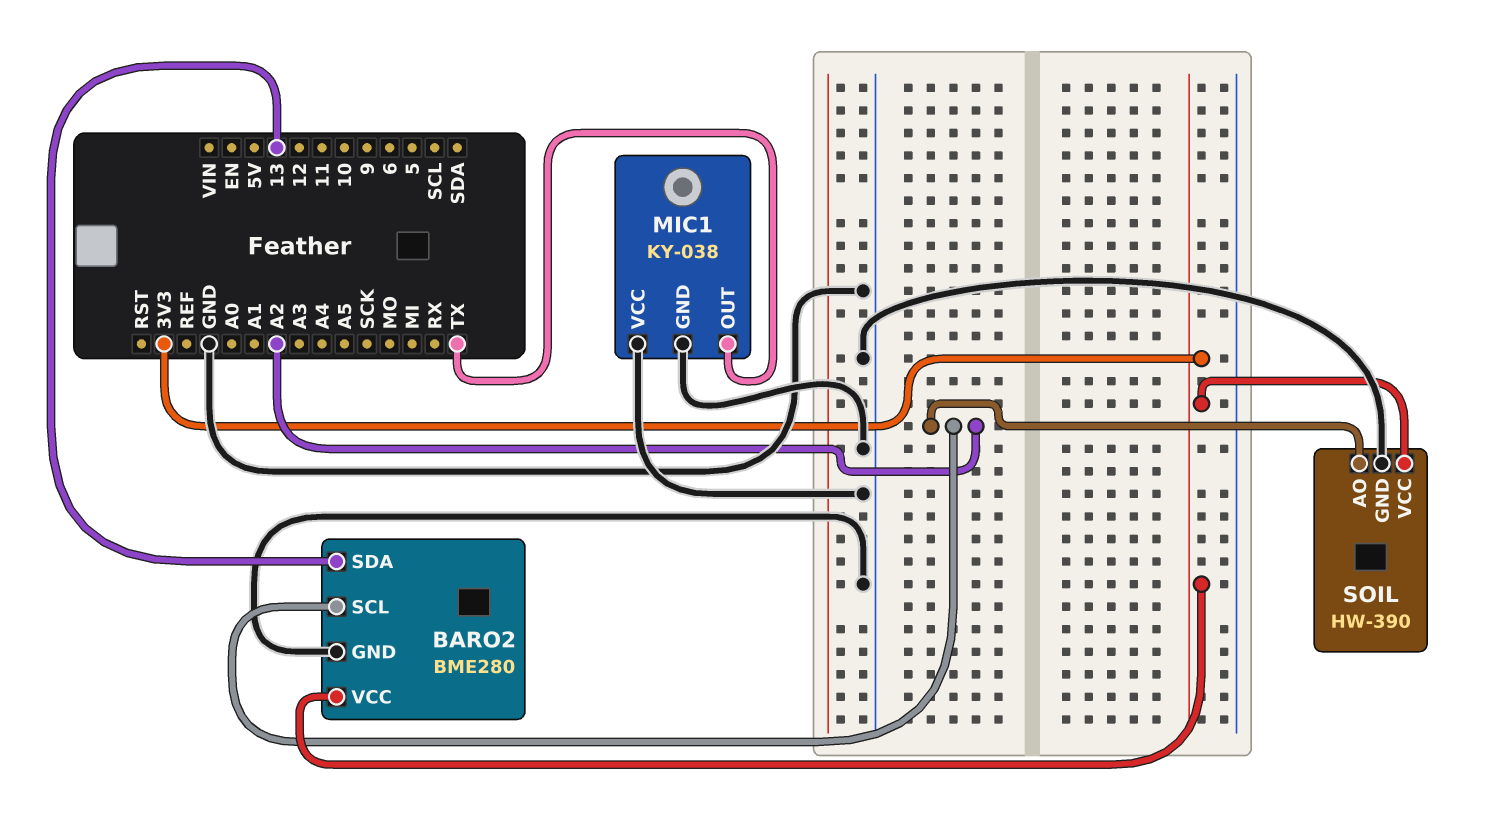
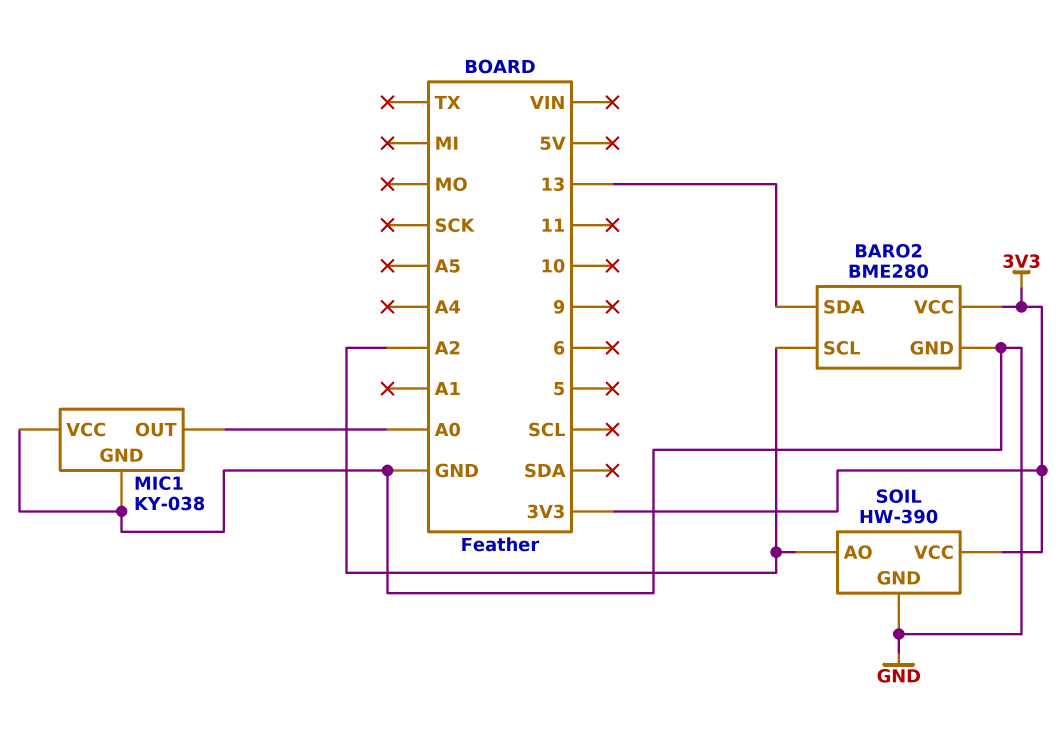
MIC1 pin OUT: TX -> A0

